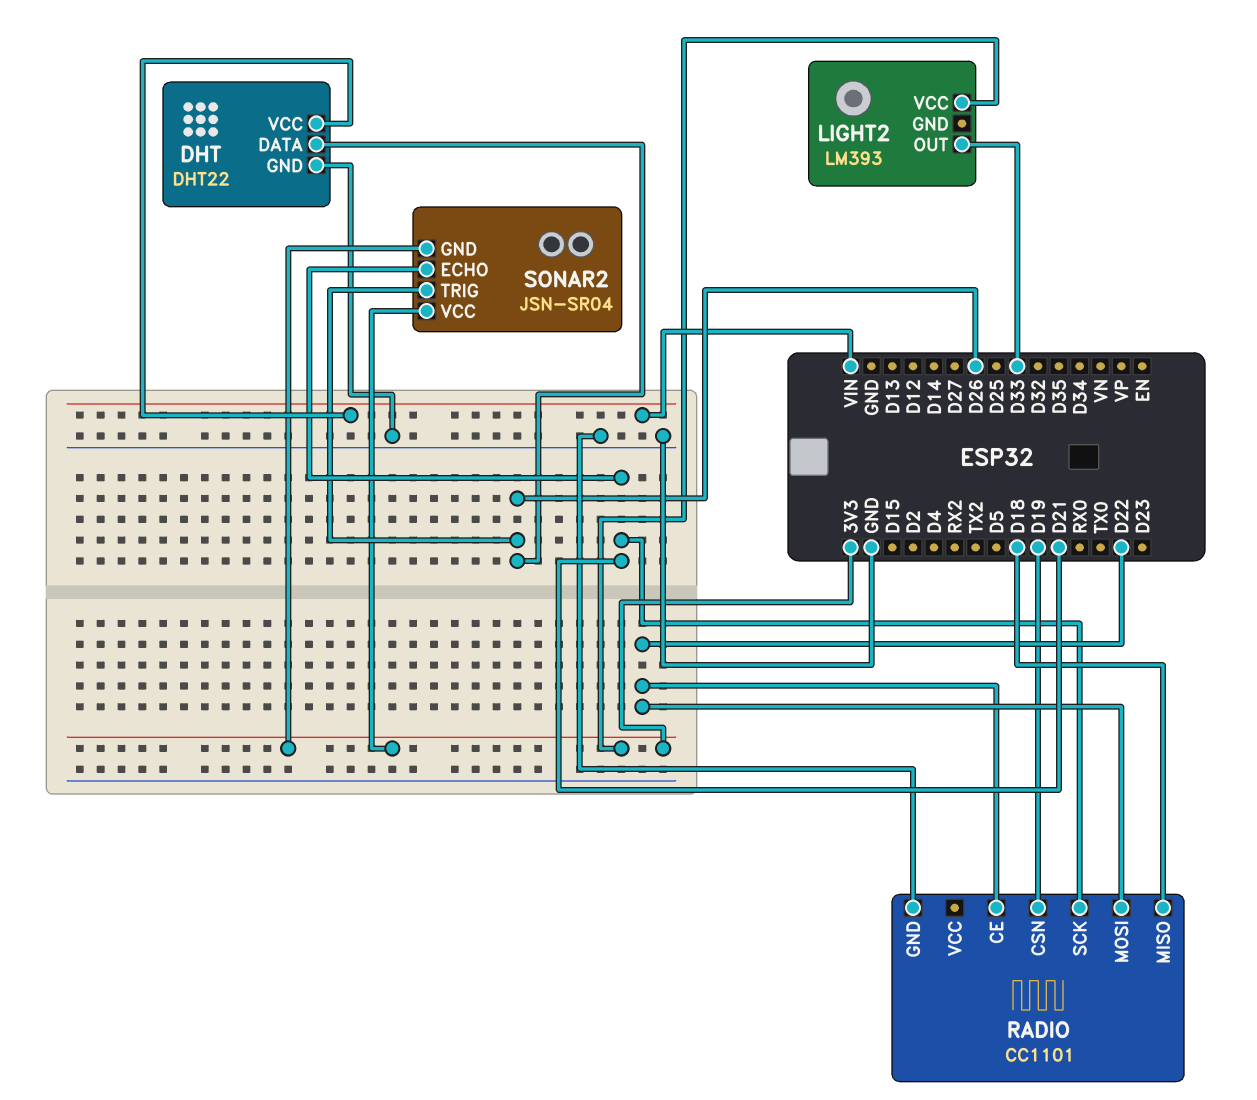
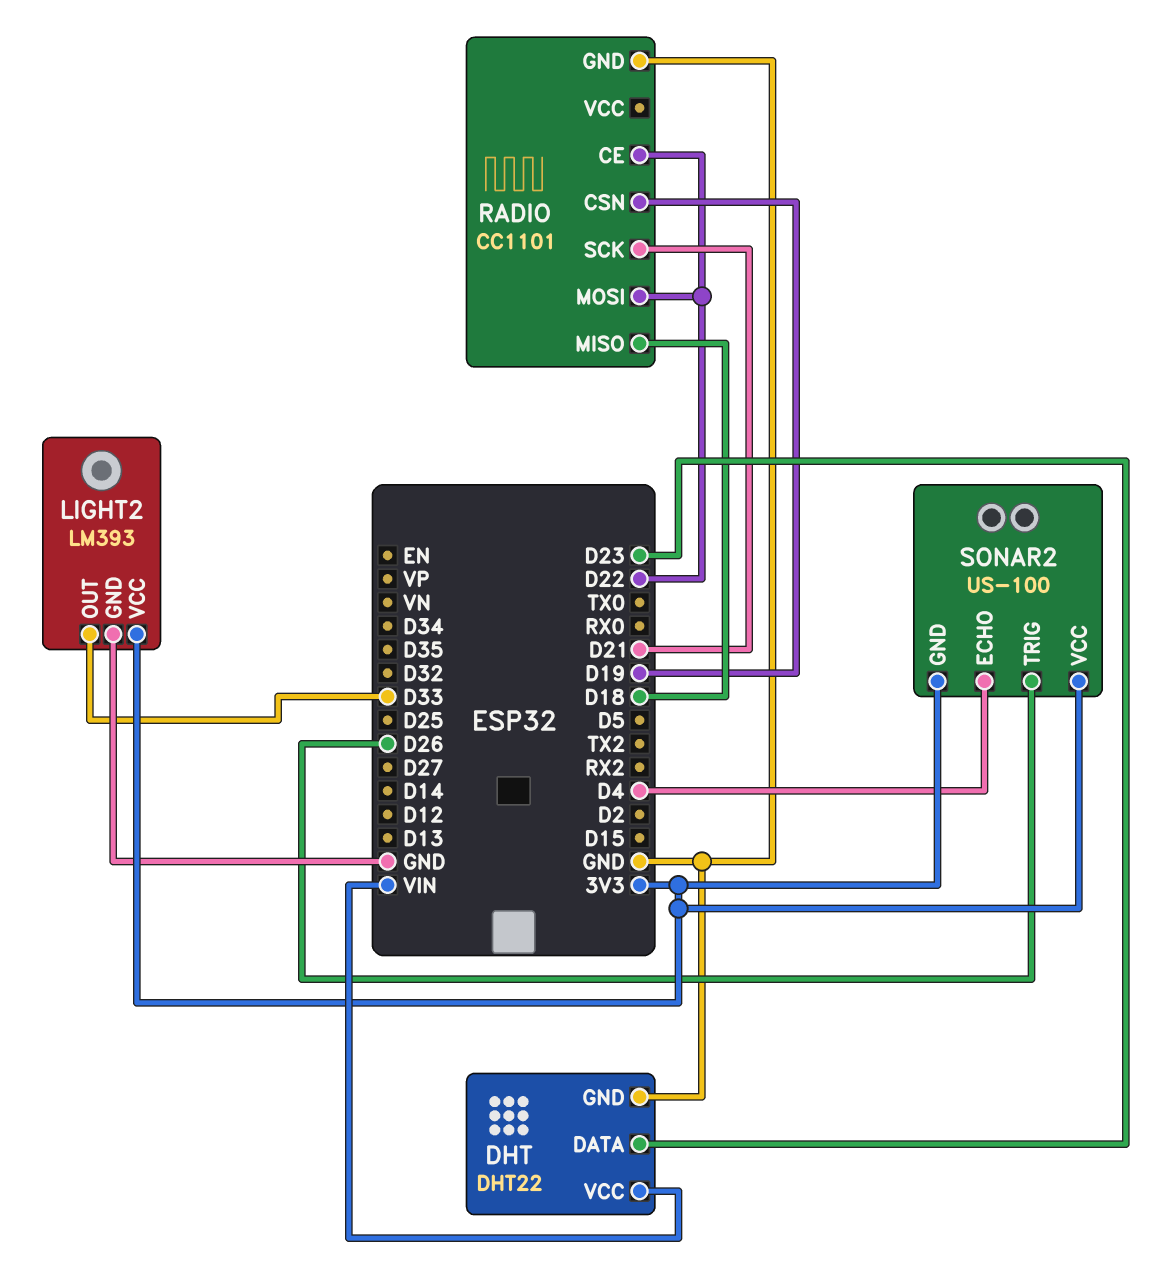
DHT pin DATA: D26 -> D23
LIGHT2 pin GND: none -> GND
SONAR2: JSN-SR04 -> US-100
SONAR2 pin ECHO: D21 -> D4

